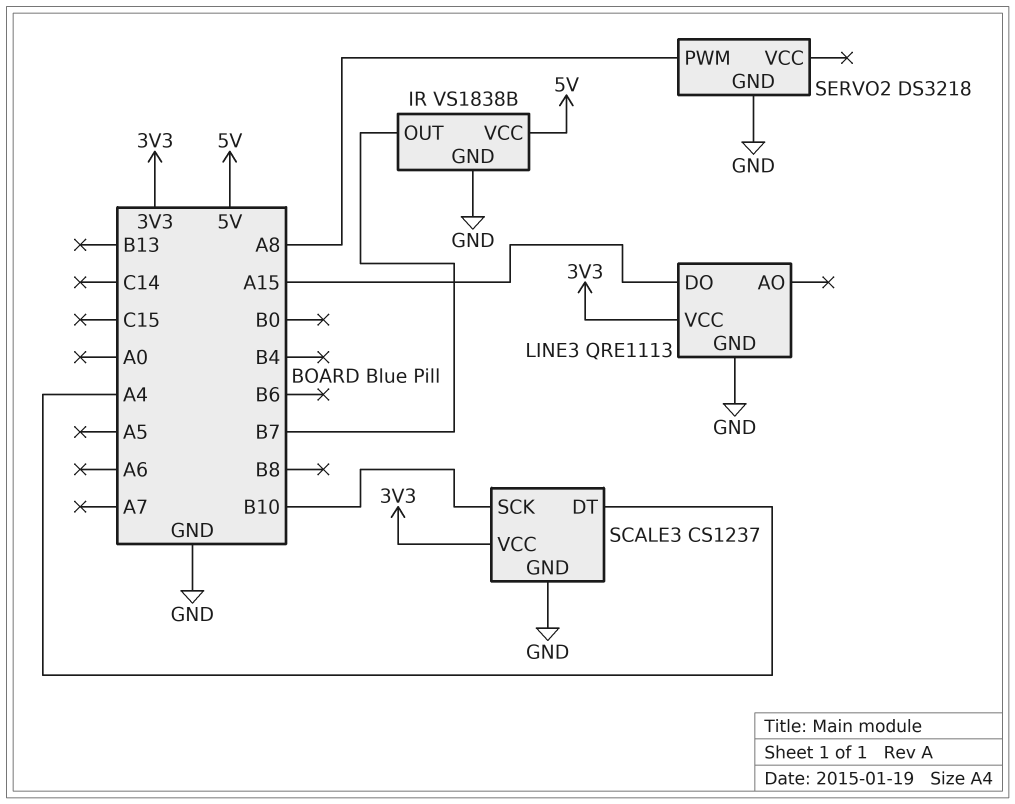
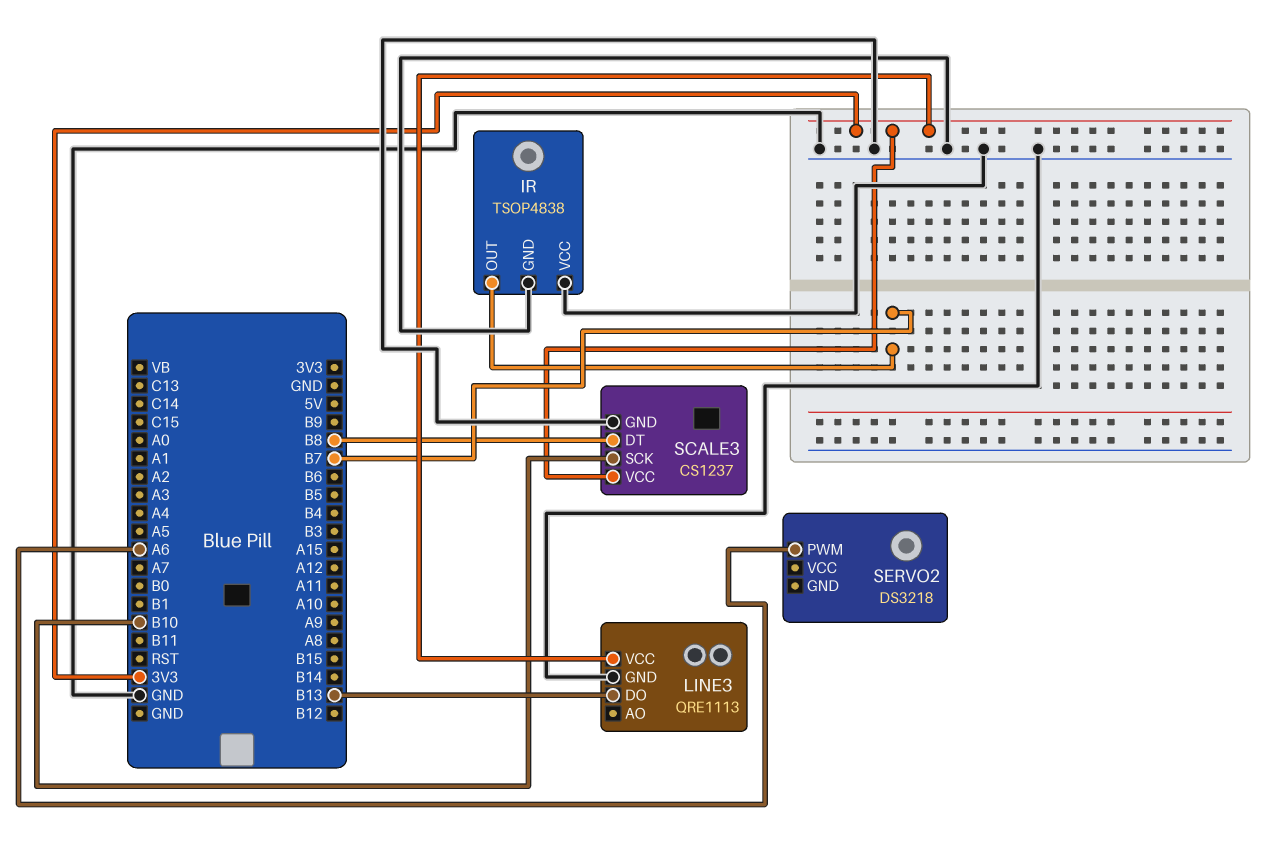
IR: VS1838B -> TSOP4838
IR pin VCC: 5V -> GND
LINE3 pin DO: A15 -> B13
SCALE3 pin DT: A4 -> B8
SERVO2 pin GND: GND -> none
SERVO2 pin PWM: A8 -> A6

